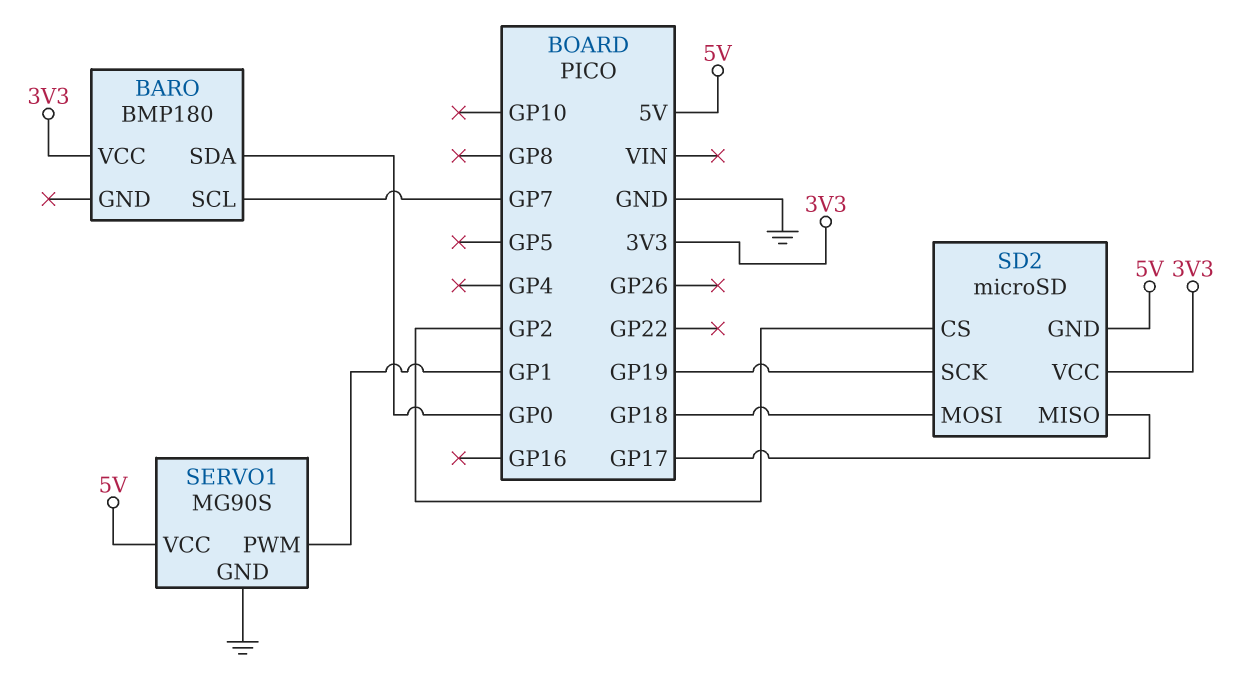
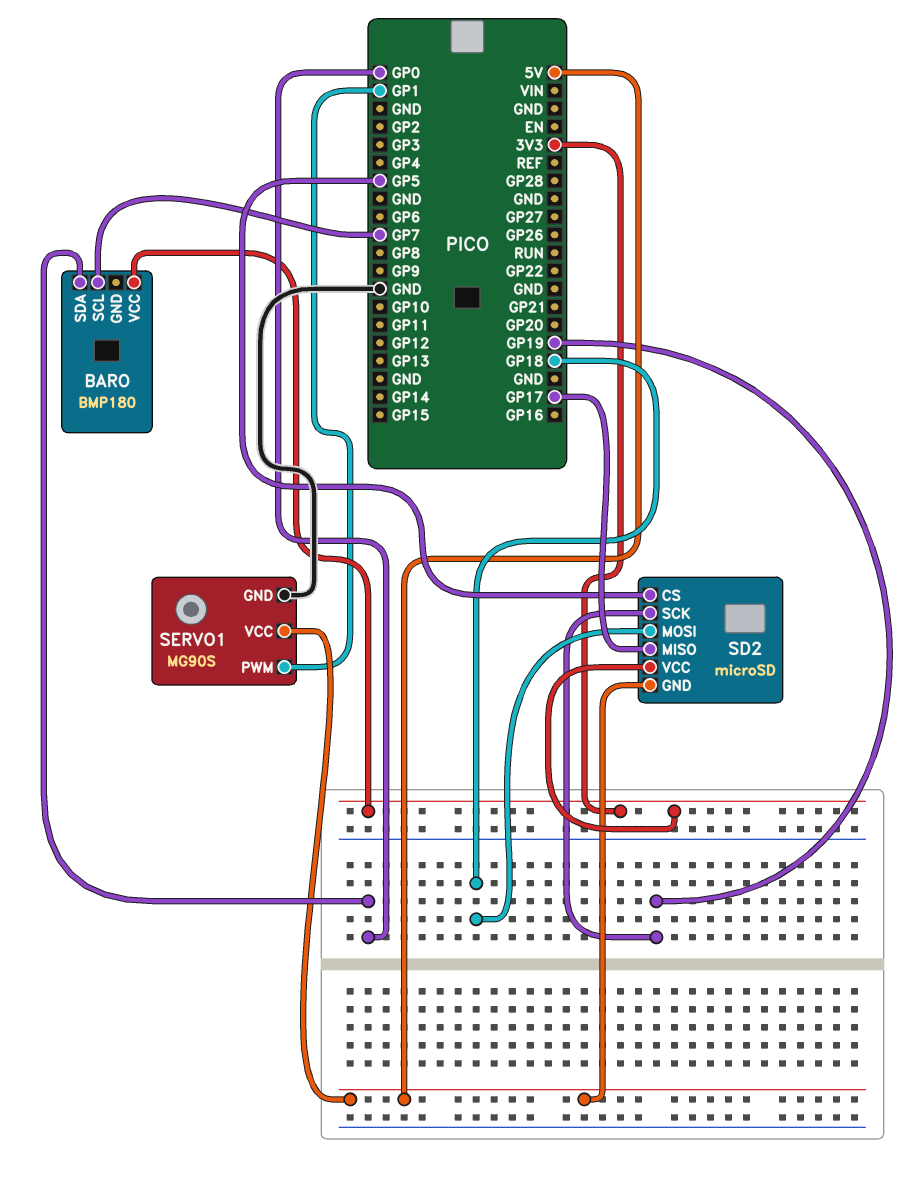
SD2 pin CS: GP2 -> GP5

